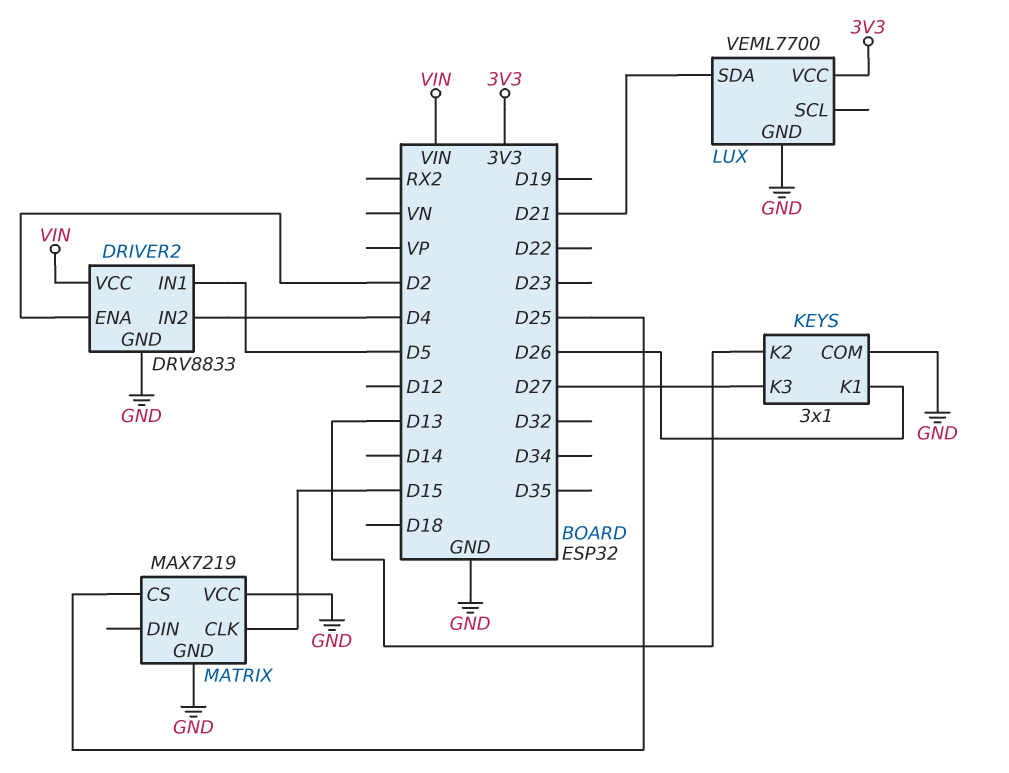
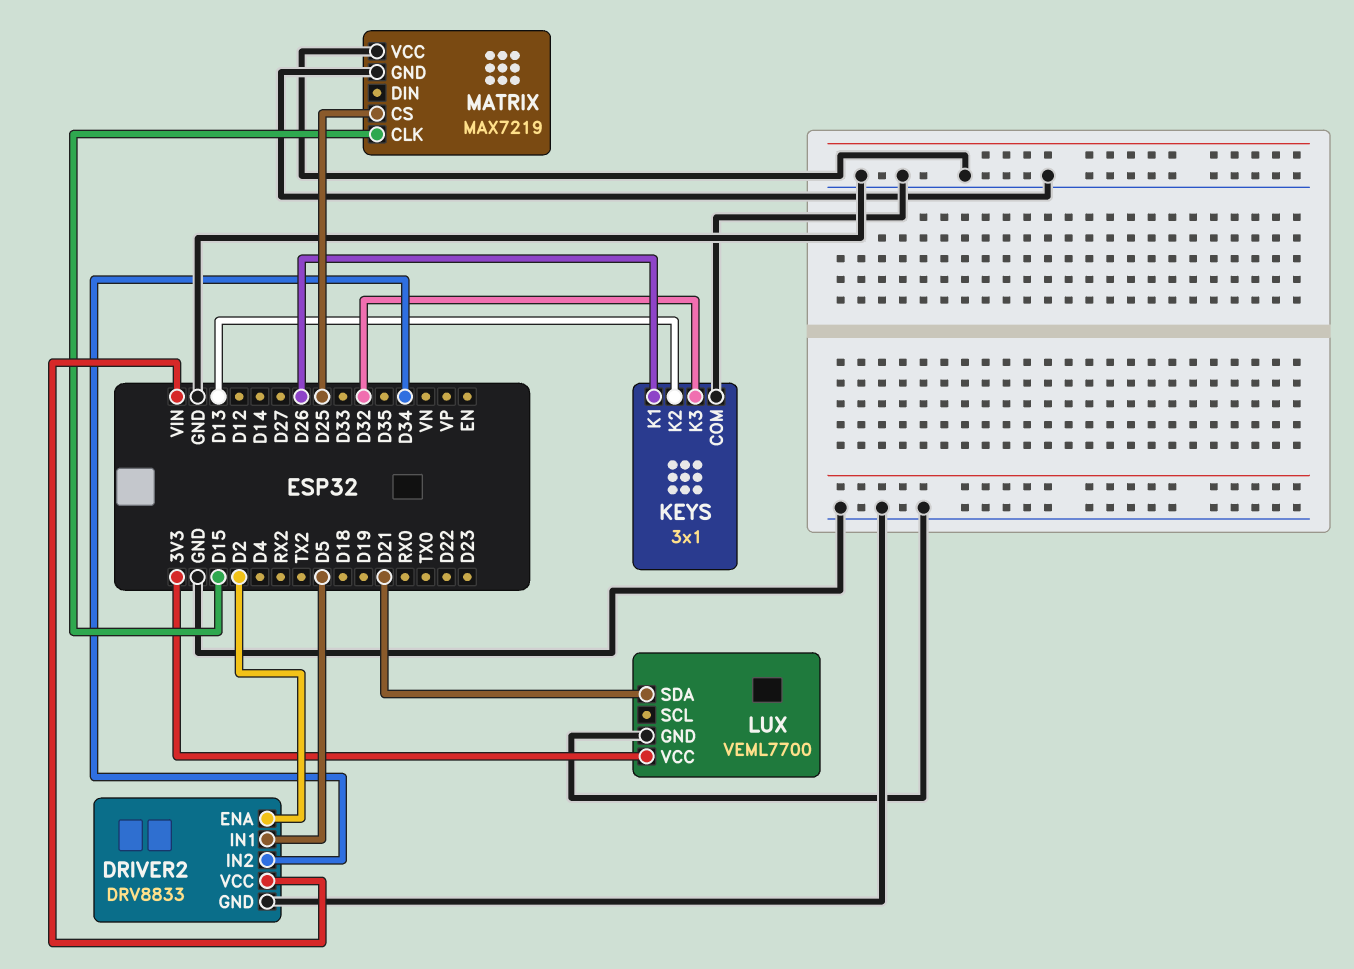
DRIVER2 pin IN2: D4 -> D34
KEYS pin K3: D27 -> D32

